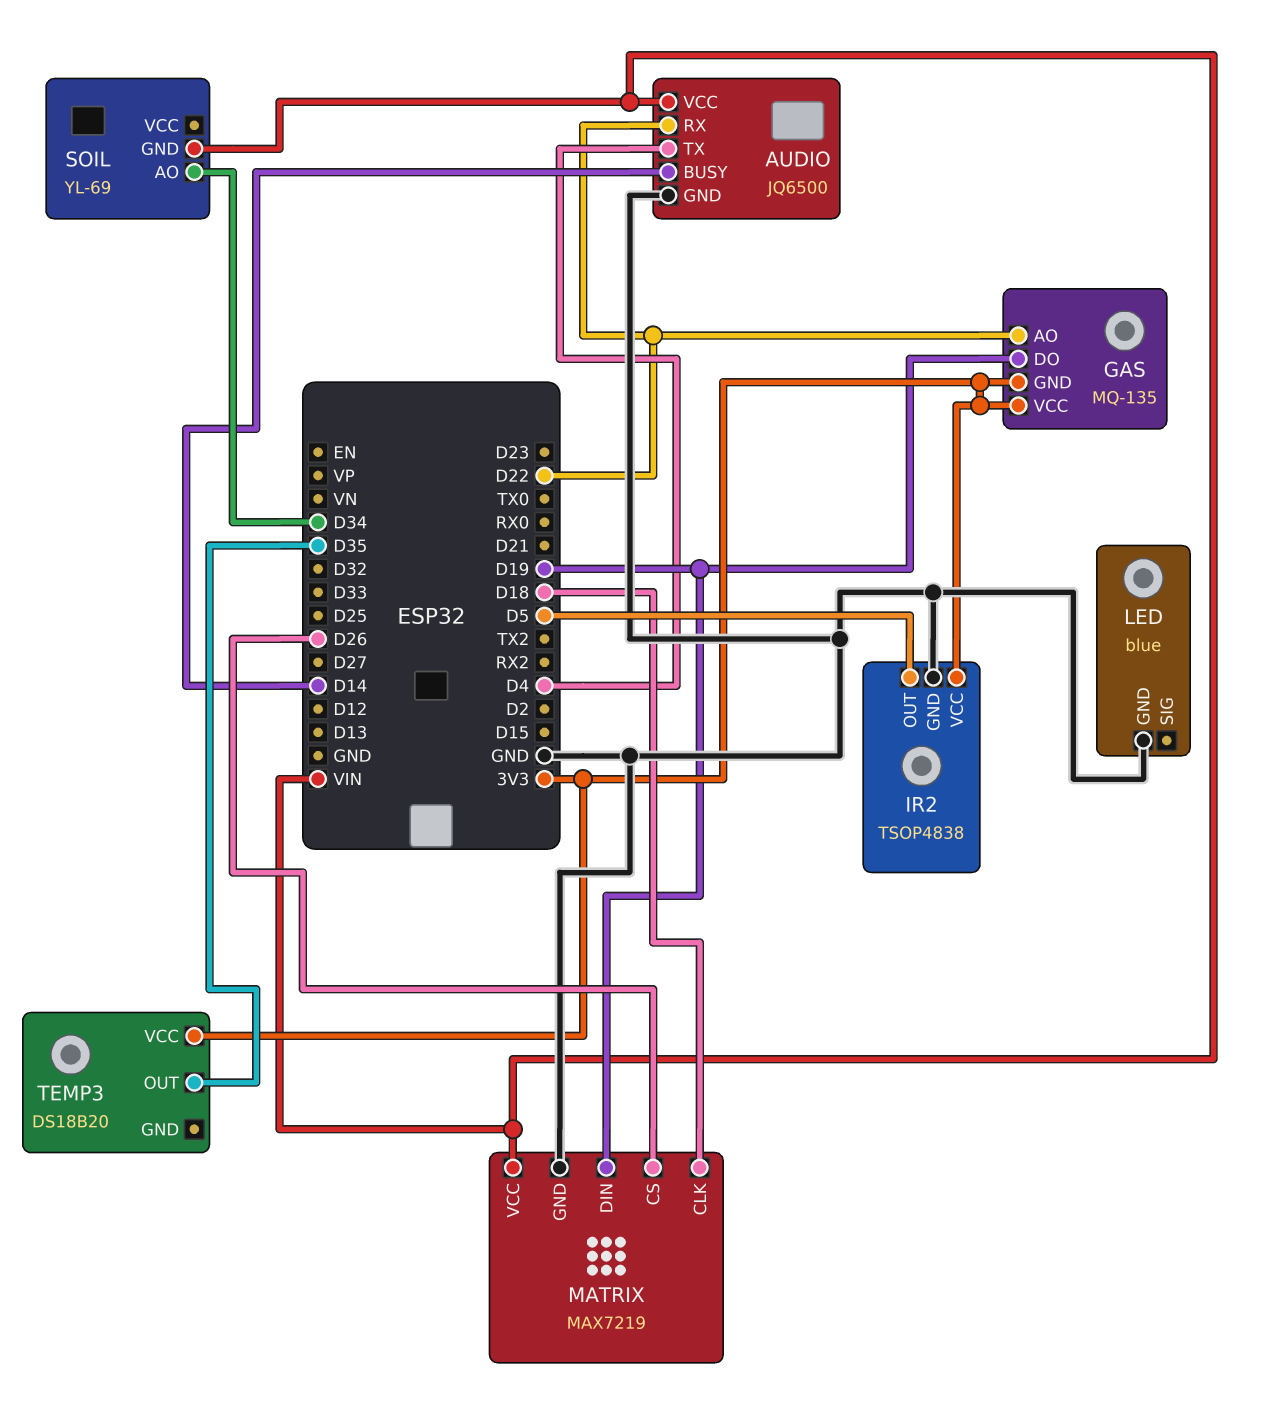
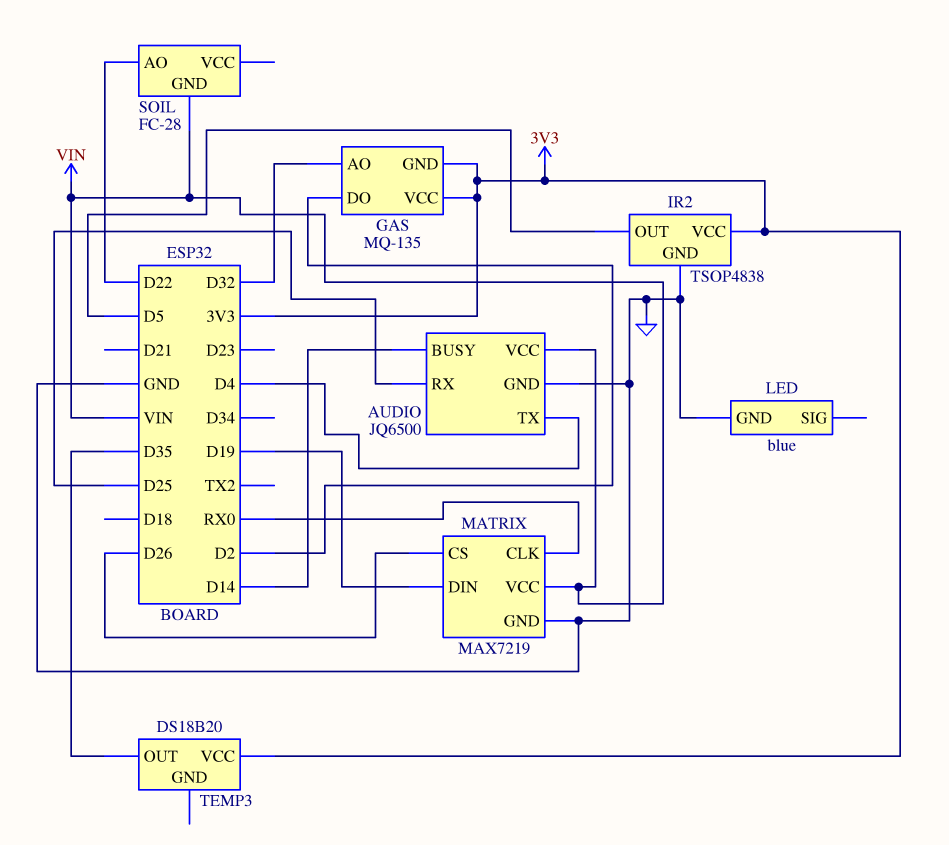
AUDIO pin RX: D22 -> D25
GAS pin AO: D22 -> D32
GAS pin DO: D19 -> D2
MATRIX pin CLK: D18 -> RX0
SOIL: YL-69 -> FC-28
SOIL pin AO: D34 -> D22

